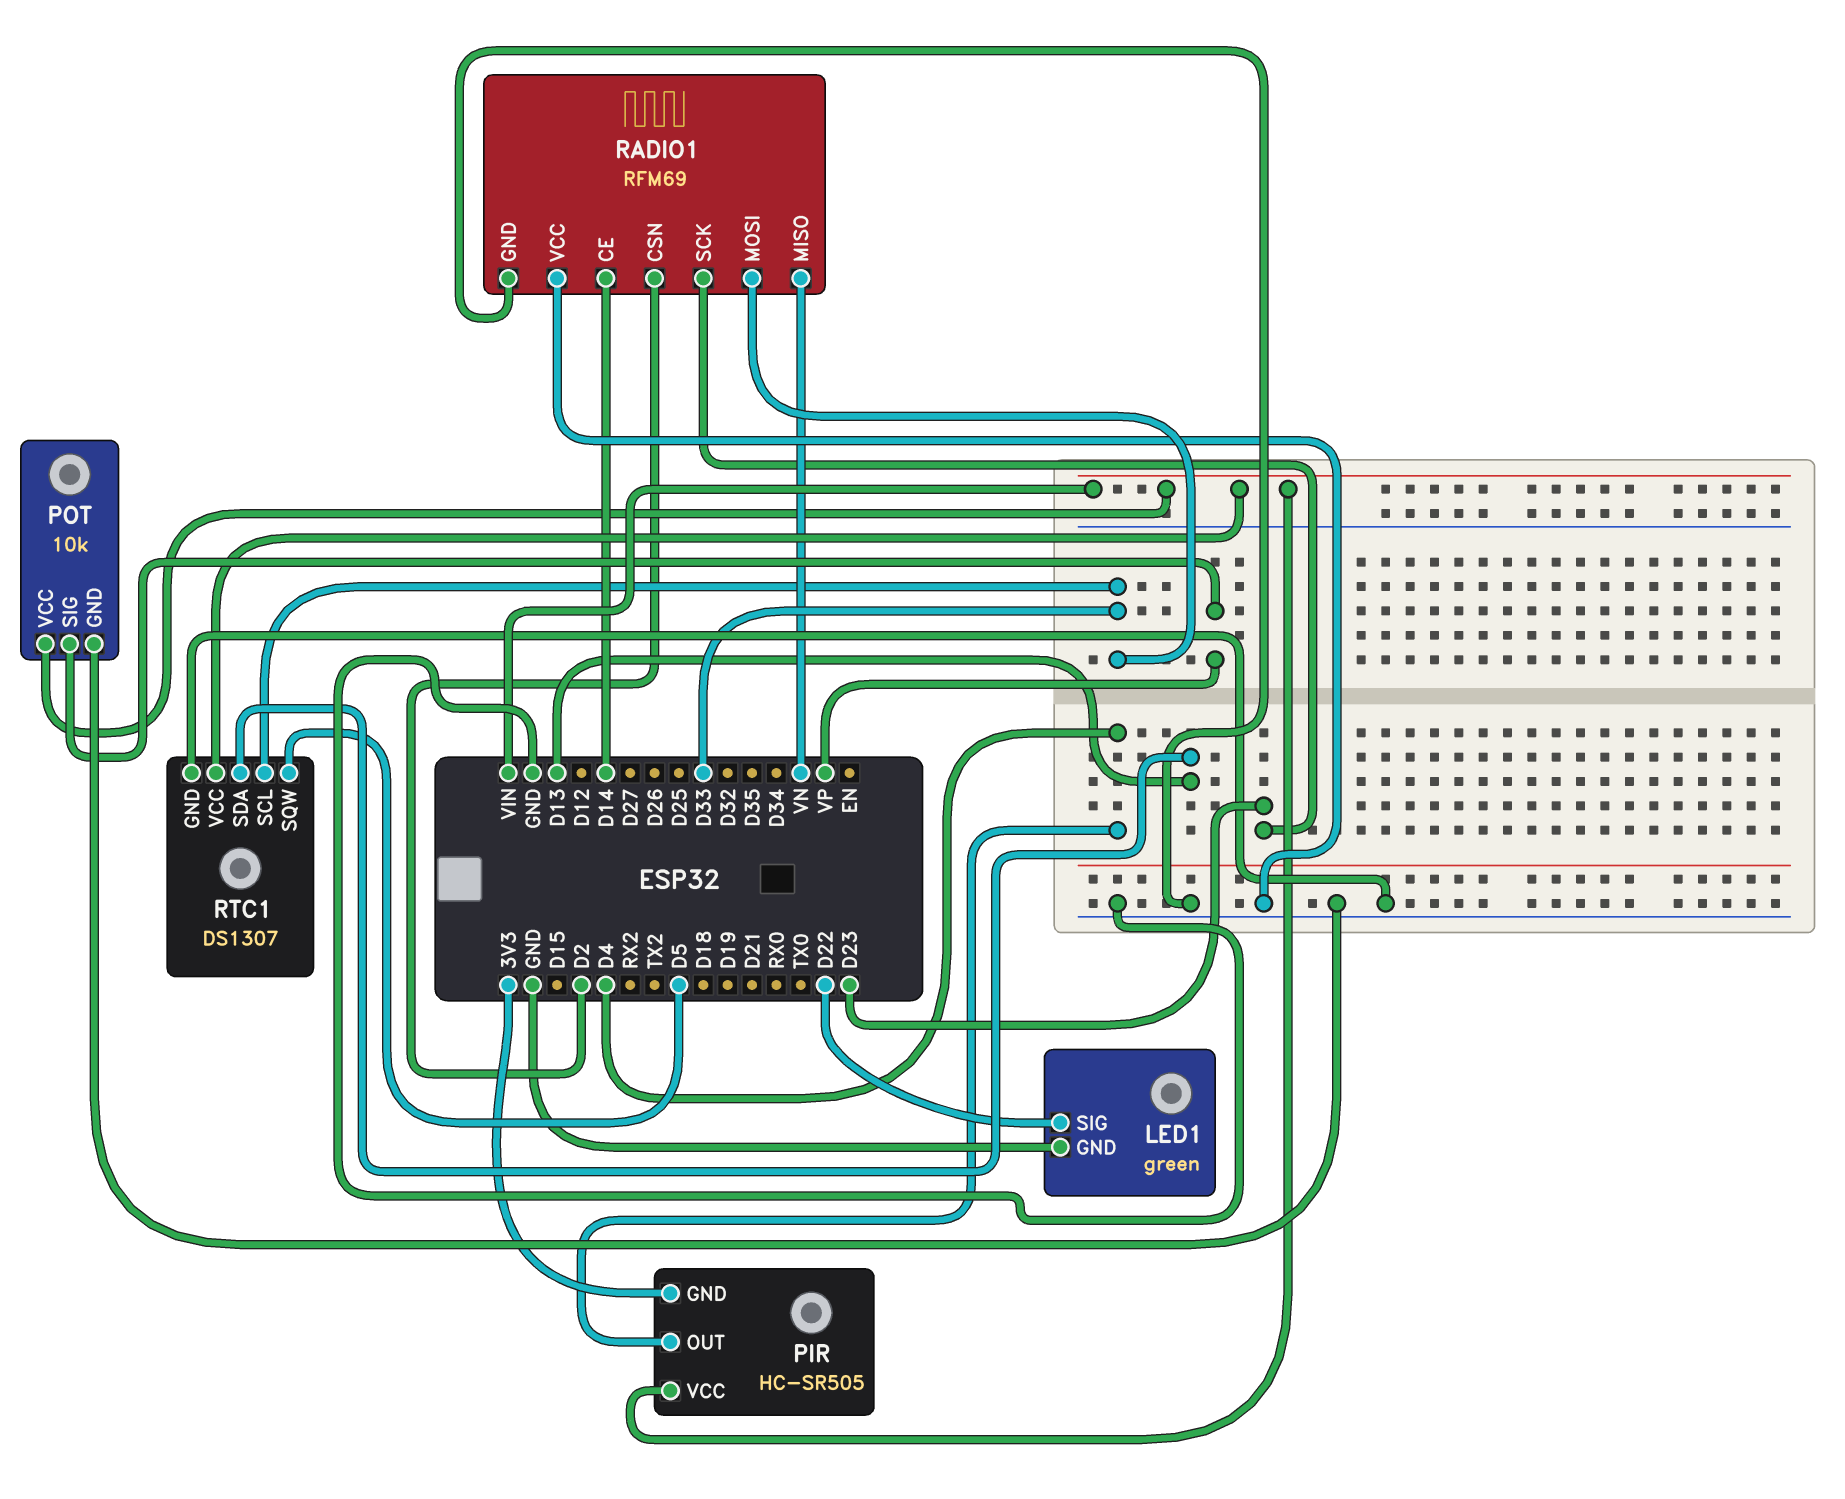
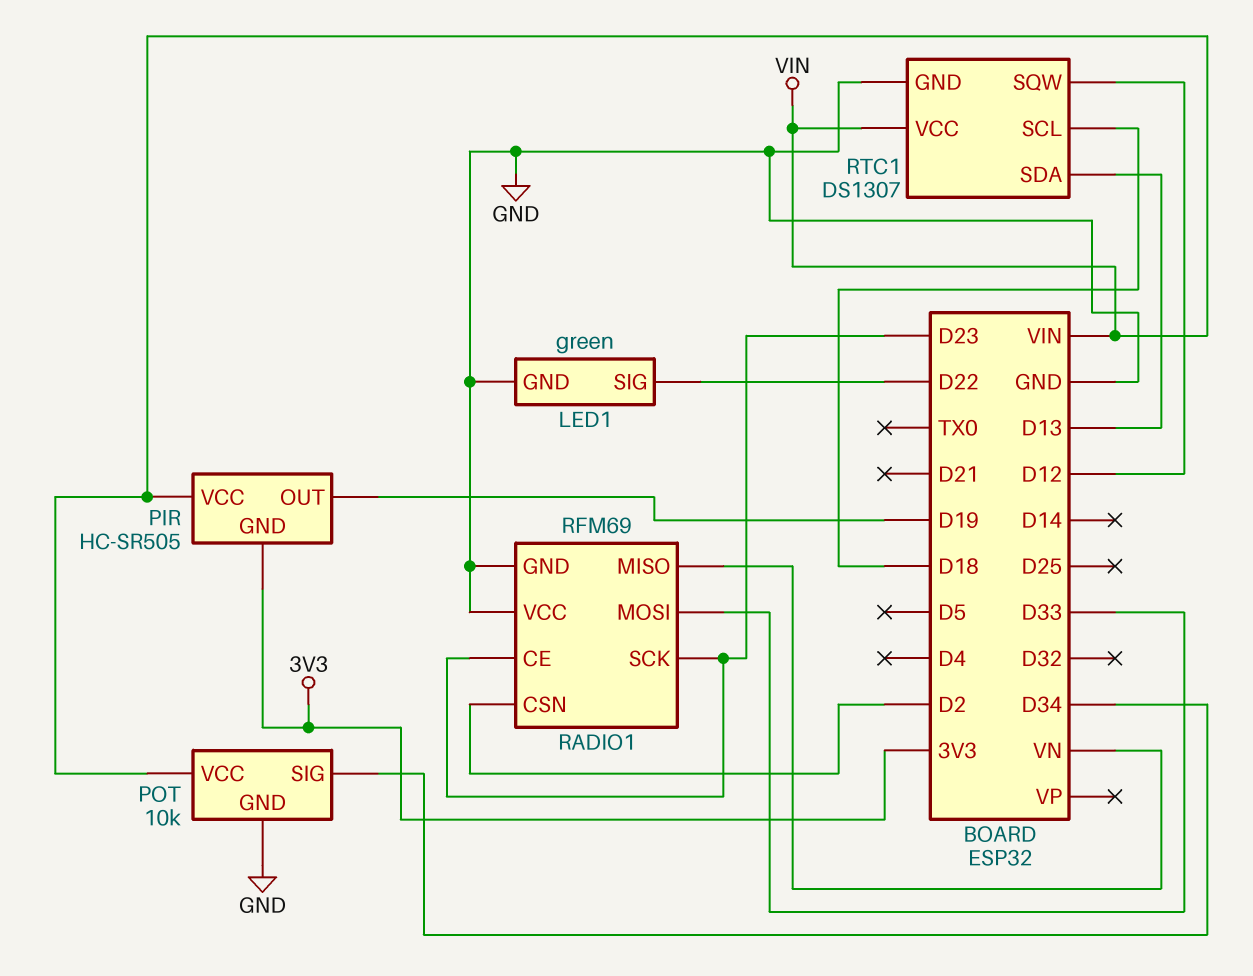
PIR pin OUT: D4 -> D19
POT pin SIG: VP -> D34
RADIO1 pin CE: D14 -> D23
RTC1 pin SCL: D33 -> D18
RTC1 pin SQW: D5 -> D12

